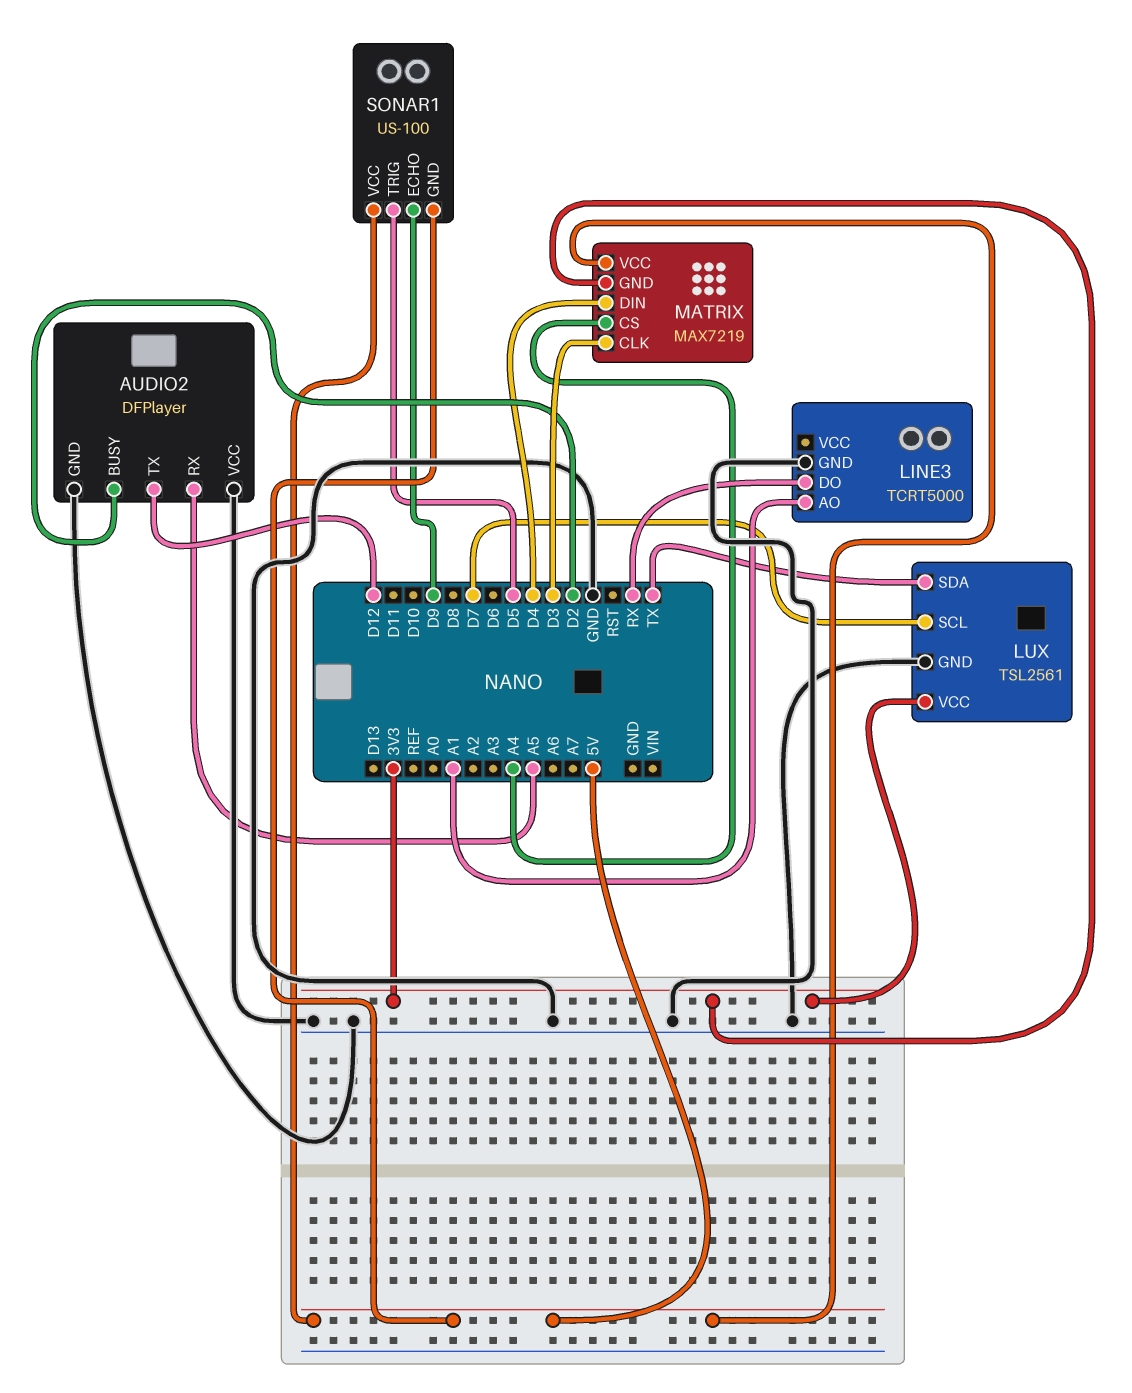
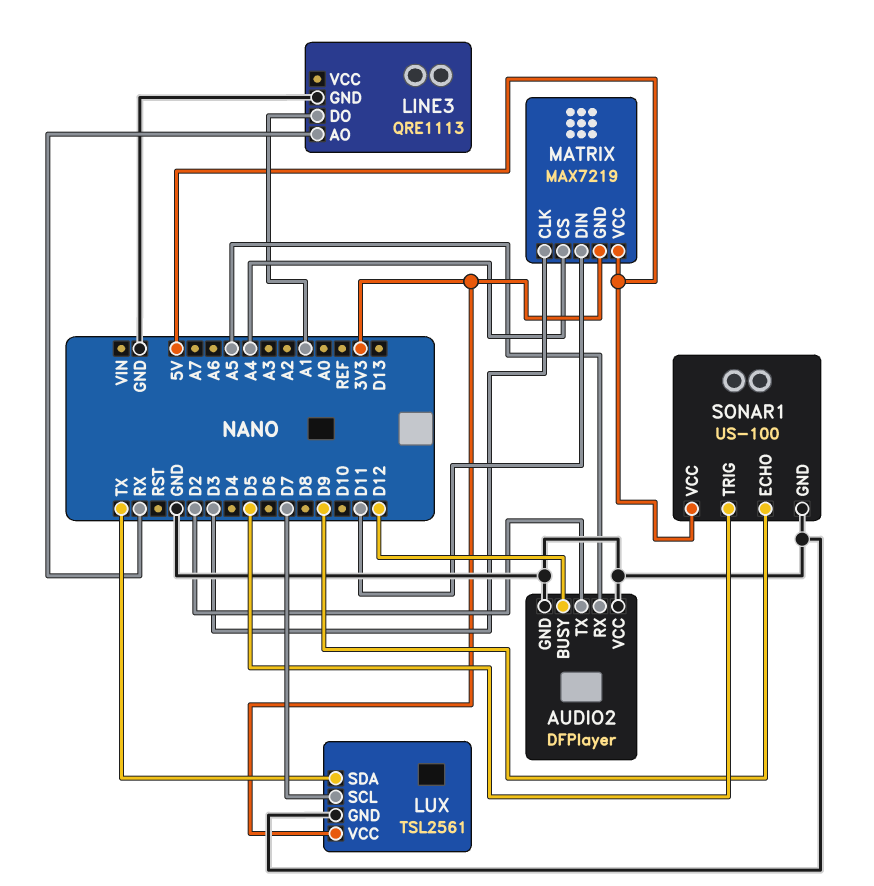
AUDIO2 pin BUSY: D2 -> D12
AUDIO2 pin TX: D12 -> D2
LINE3: TCRT5000 -> QRE1113
LINE3 pin AO: A1 -> RX
LINE3 pin DO: RX -> A1
MATRIX pin DIN: D4 -> D11
SONAR1 pin GND: 5V -> GND

